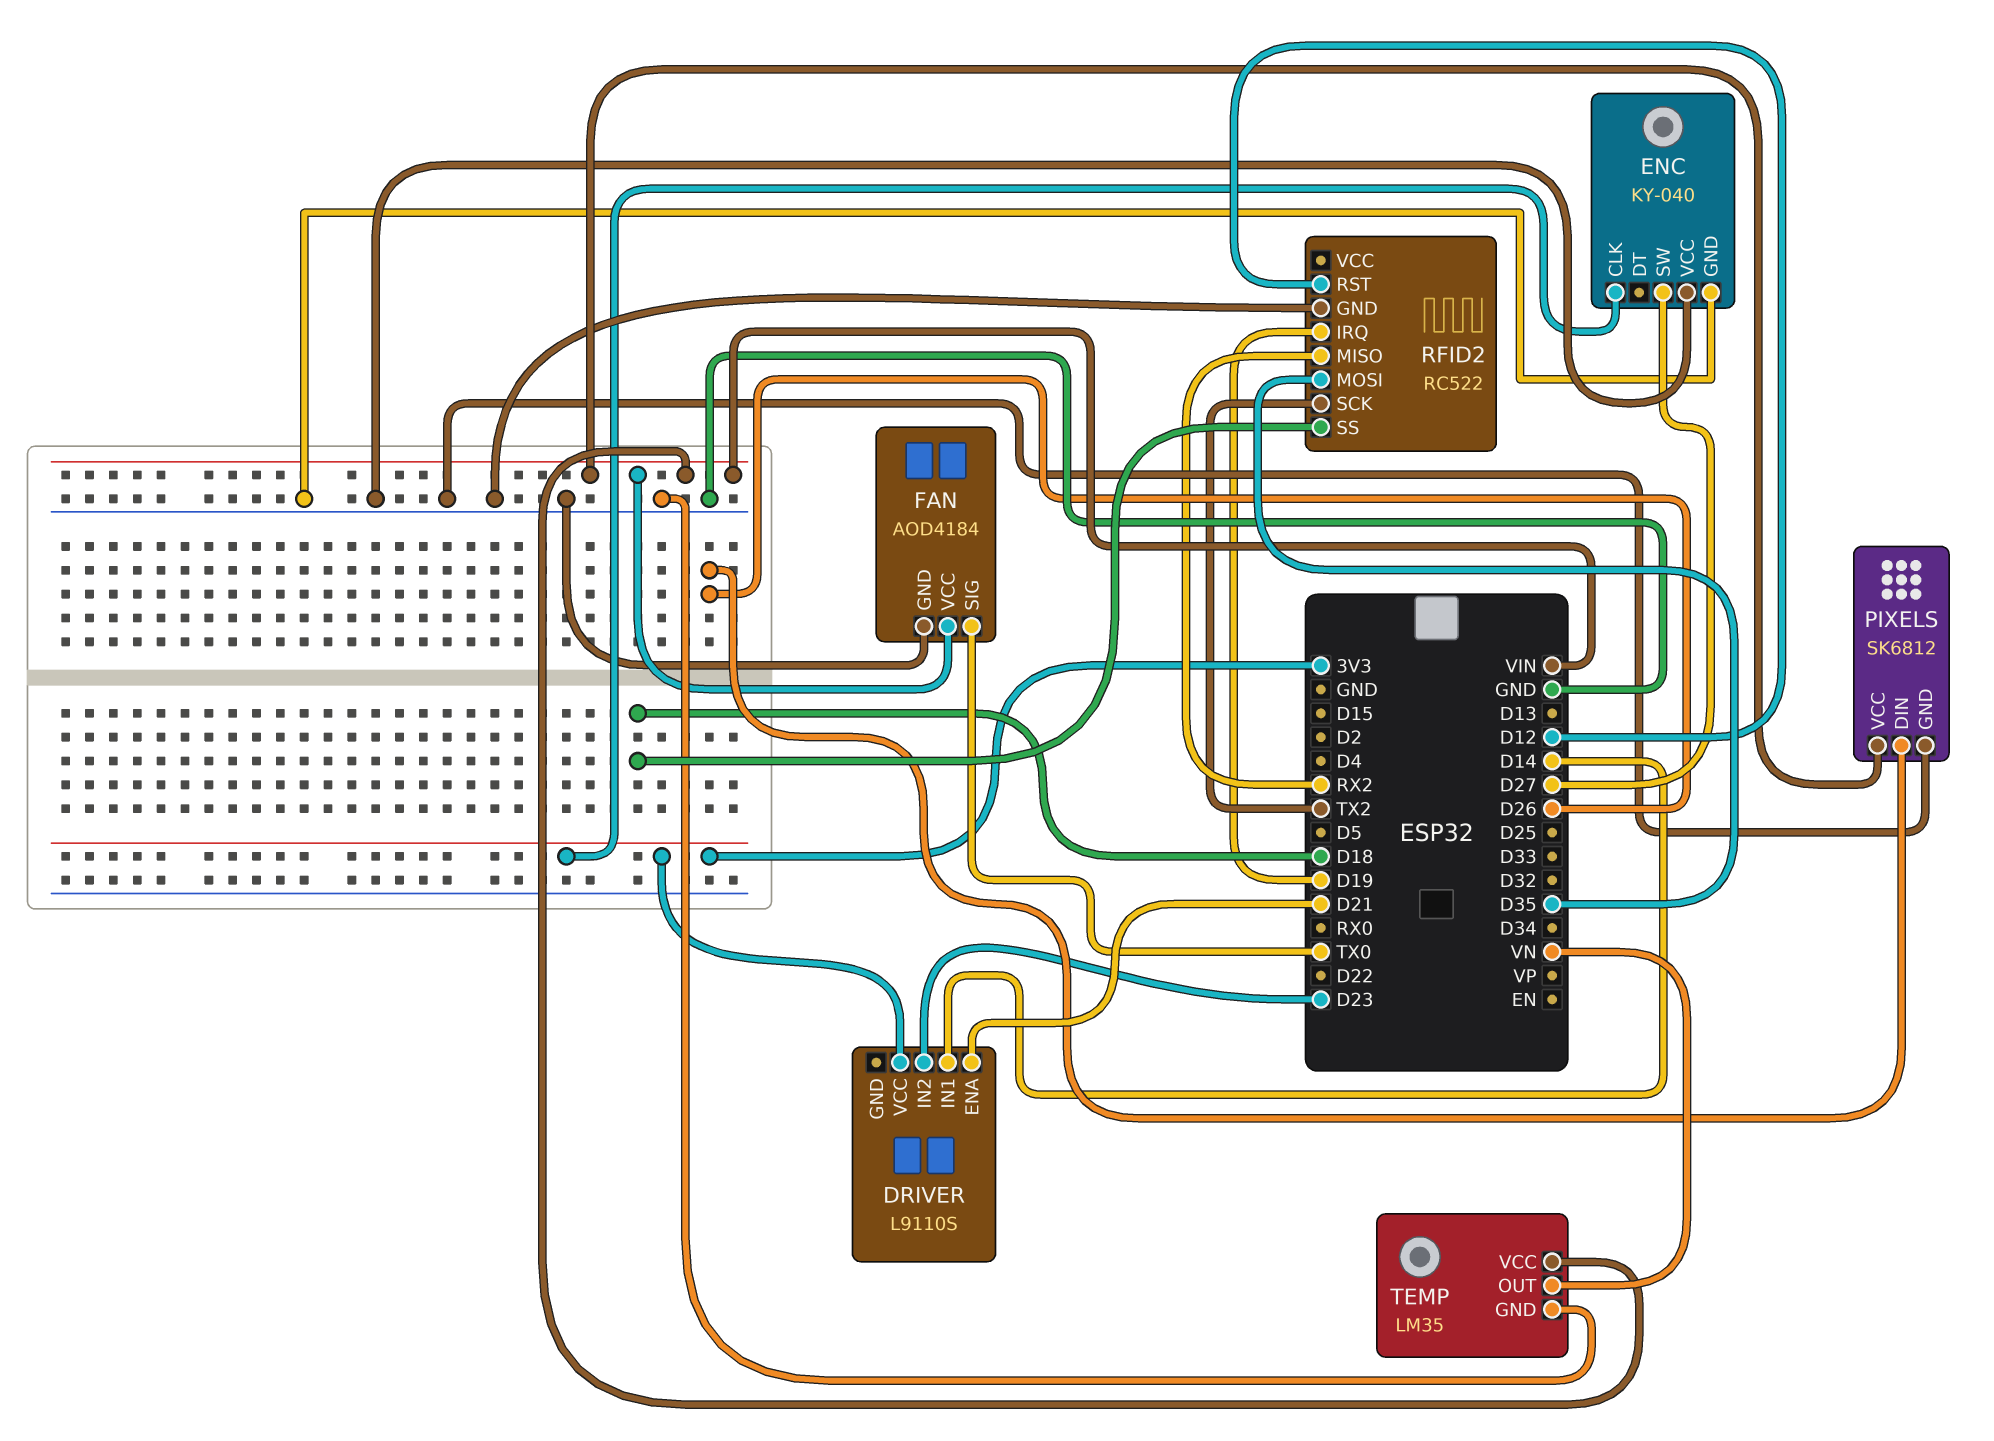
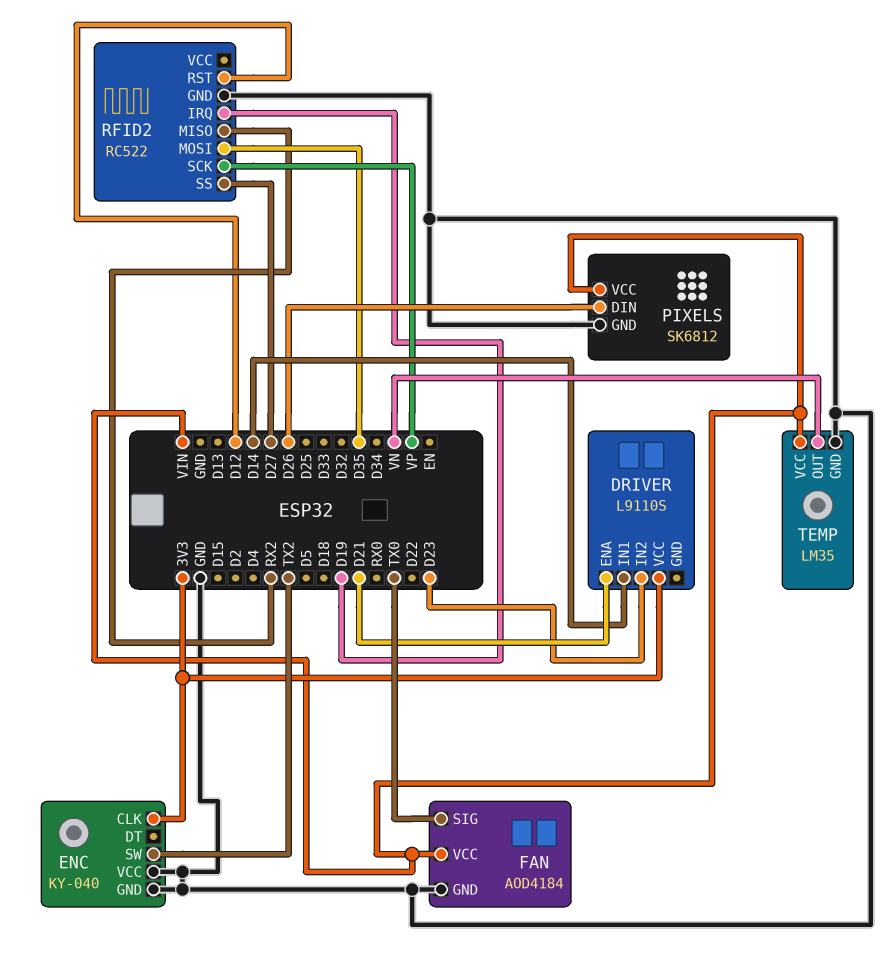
ENC pin SW: D27 -> TX2
RFID2 pin SCK: TX2 -> VP
RFID2 pin SS: D18 -> D27

